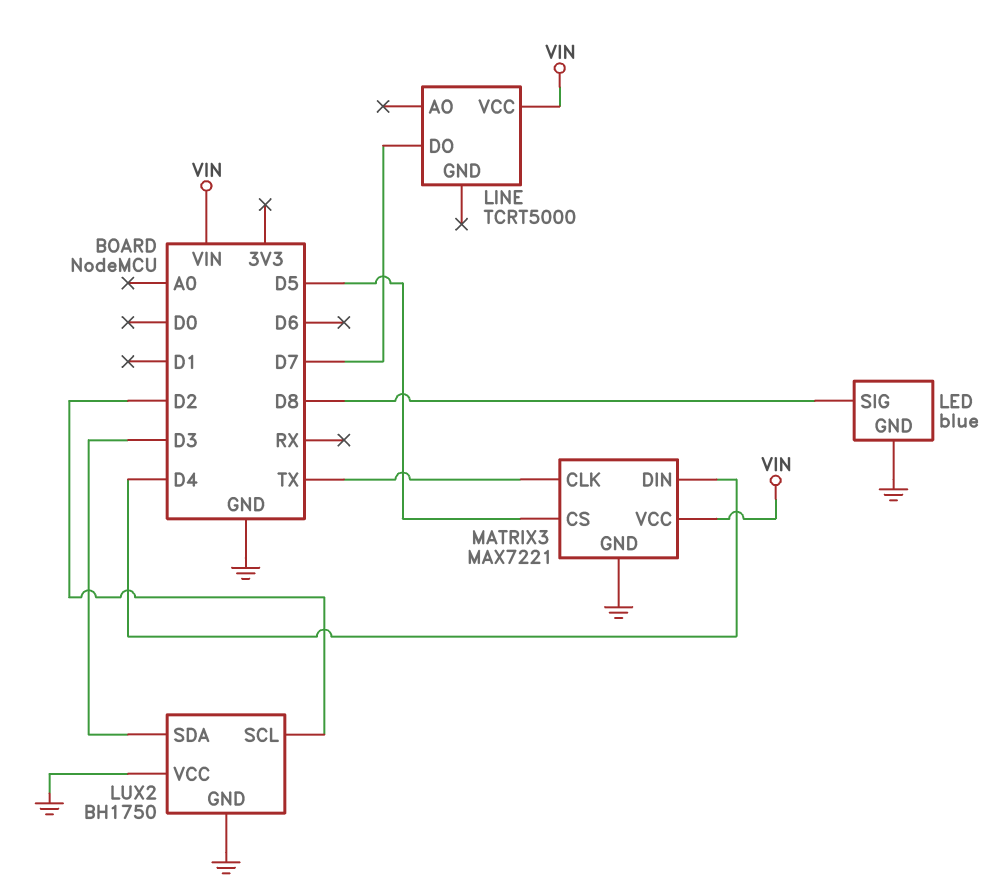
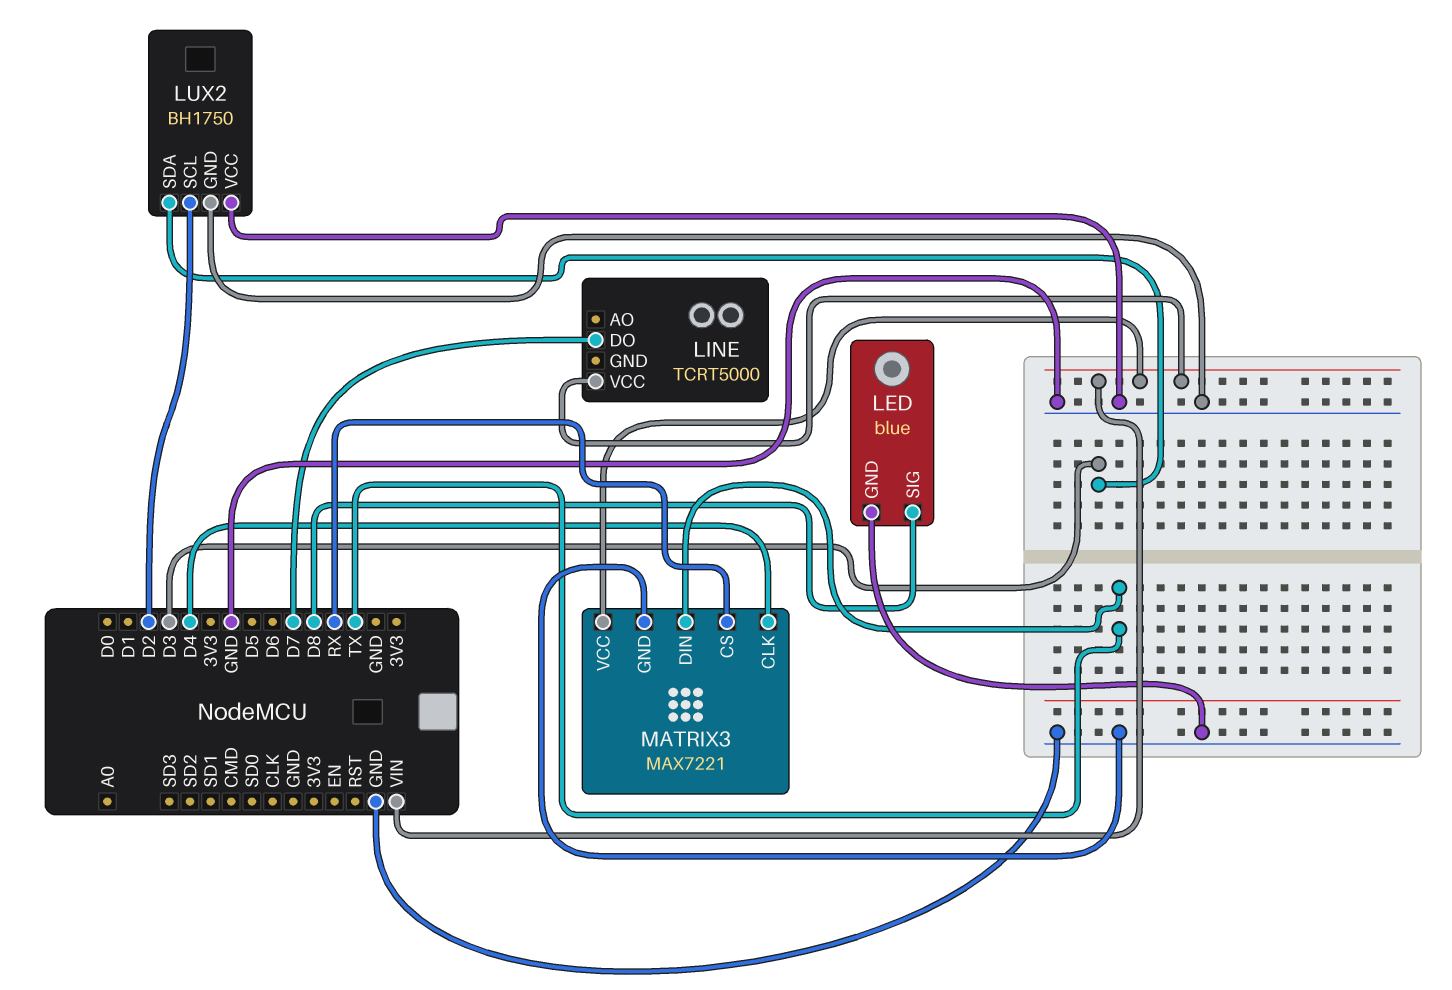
MATRIX3 pin CLK: TX -> D4
MATRIX3 pin CS: D5 -> RX
MATRIX3 pin DIN: D4 -> TX

